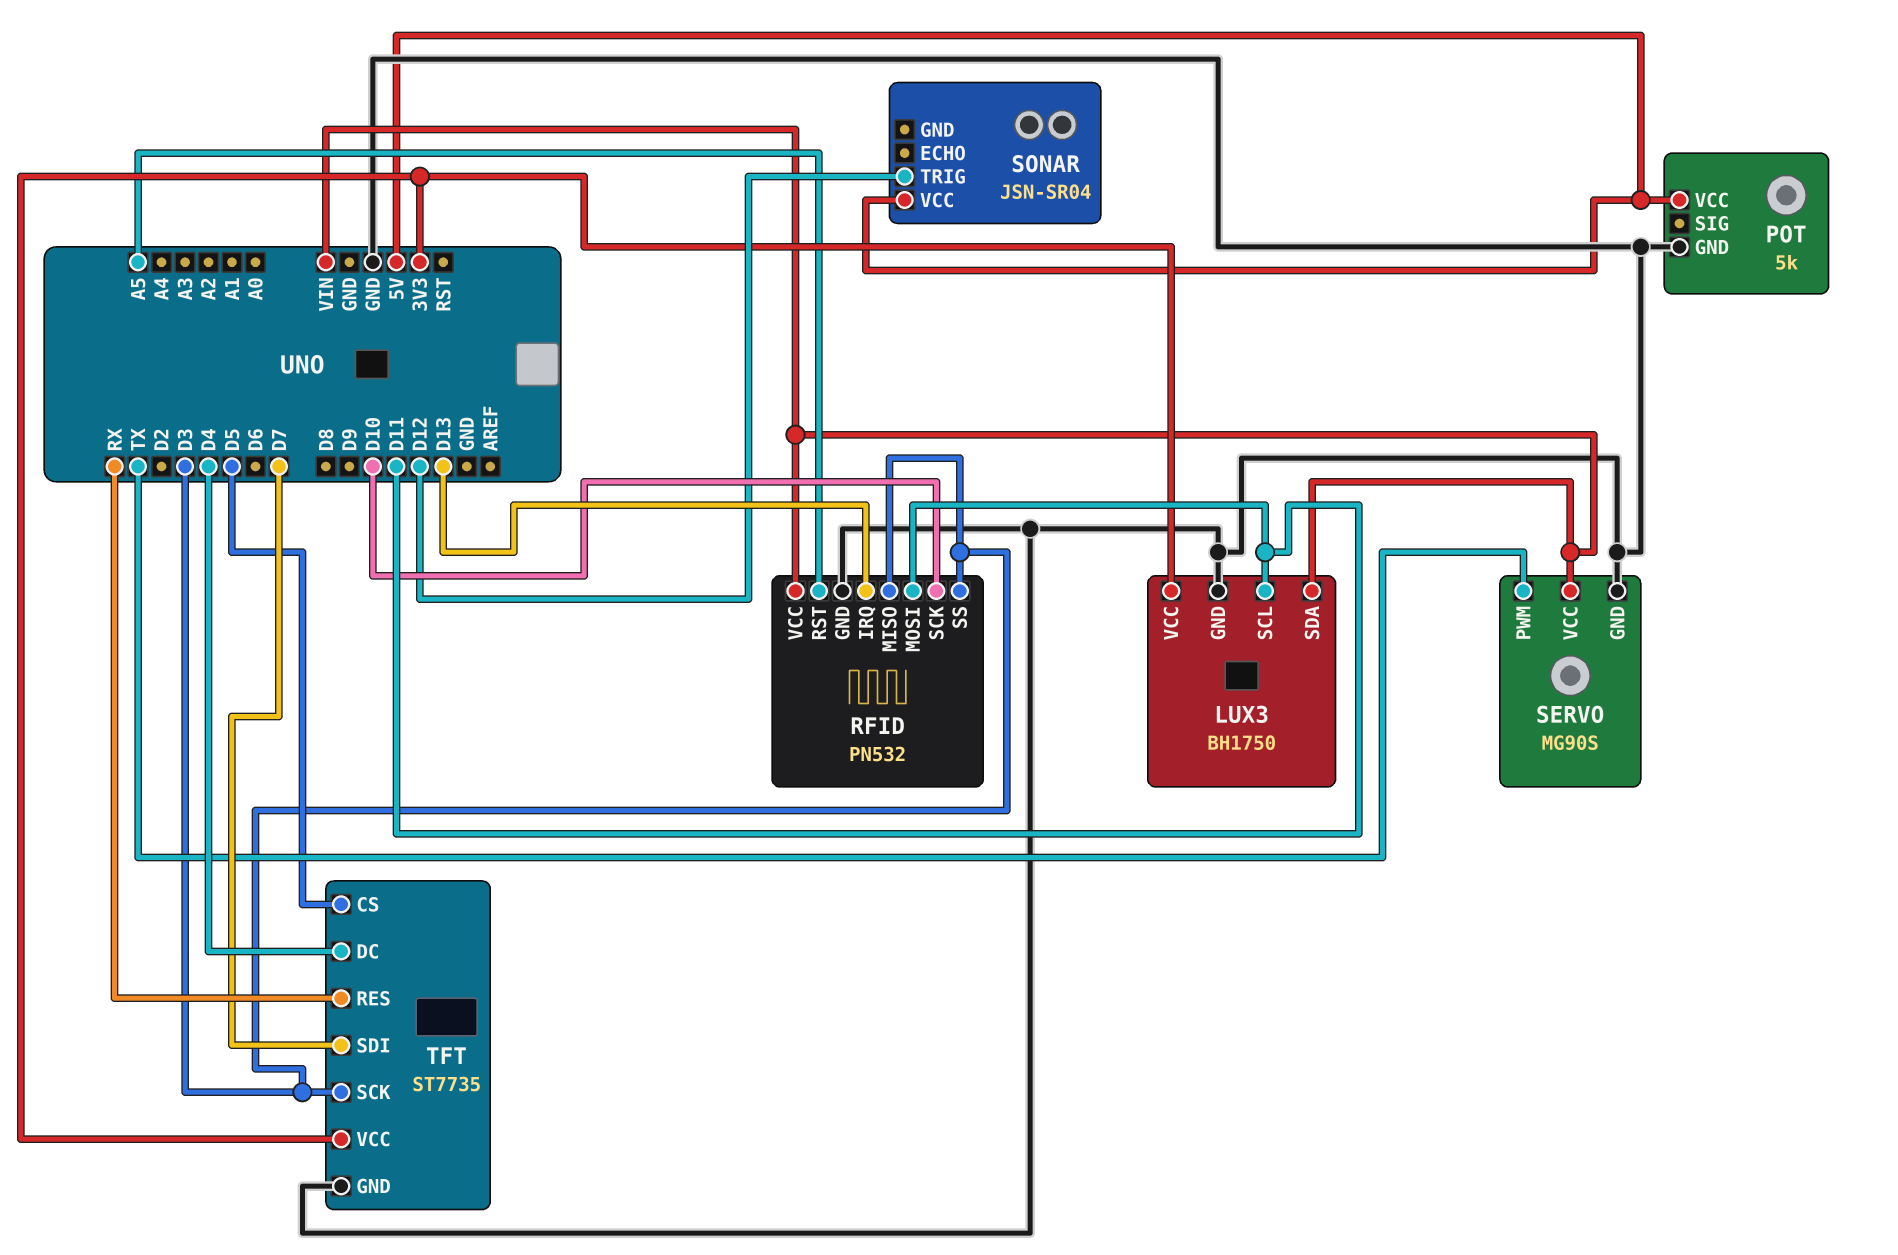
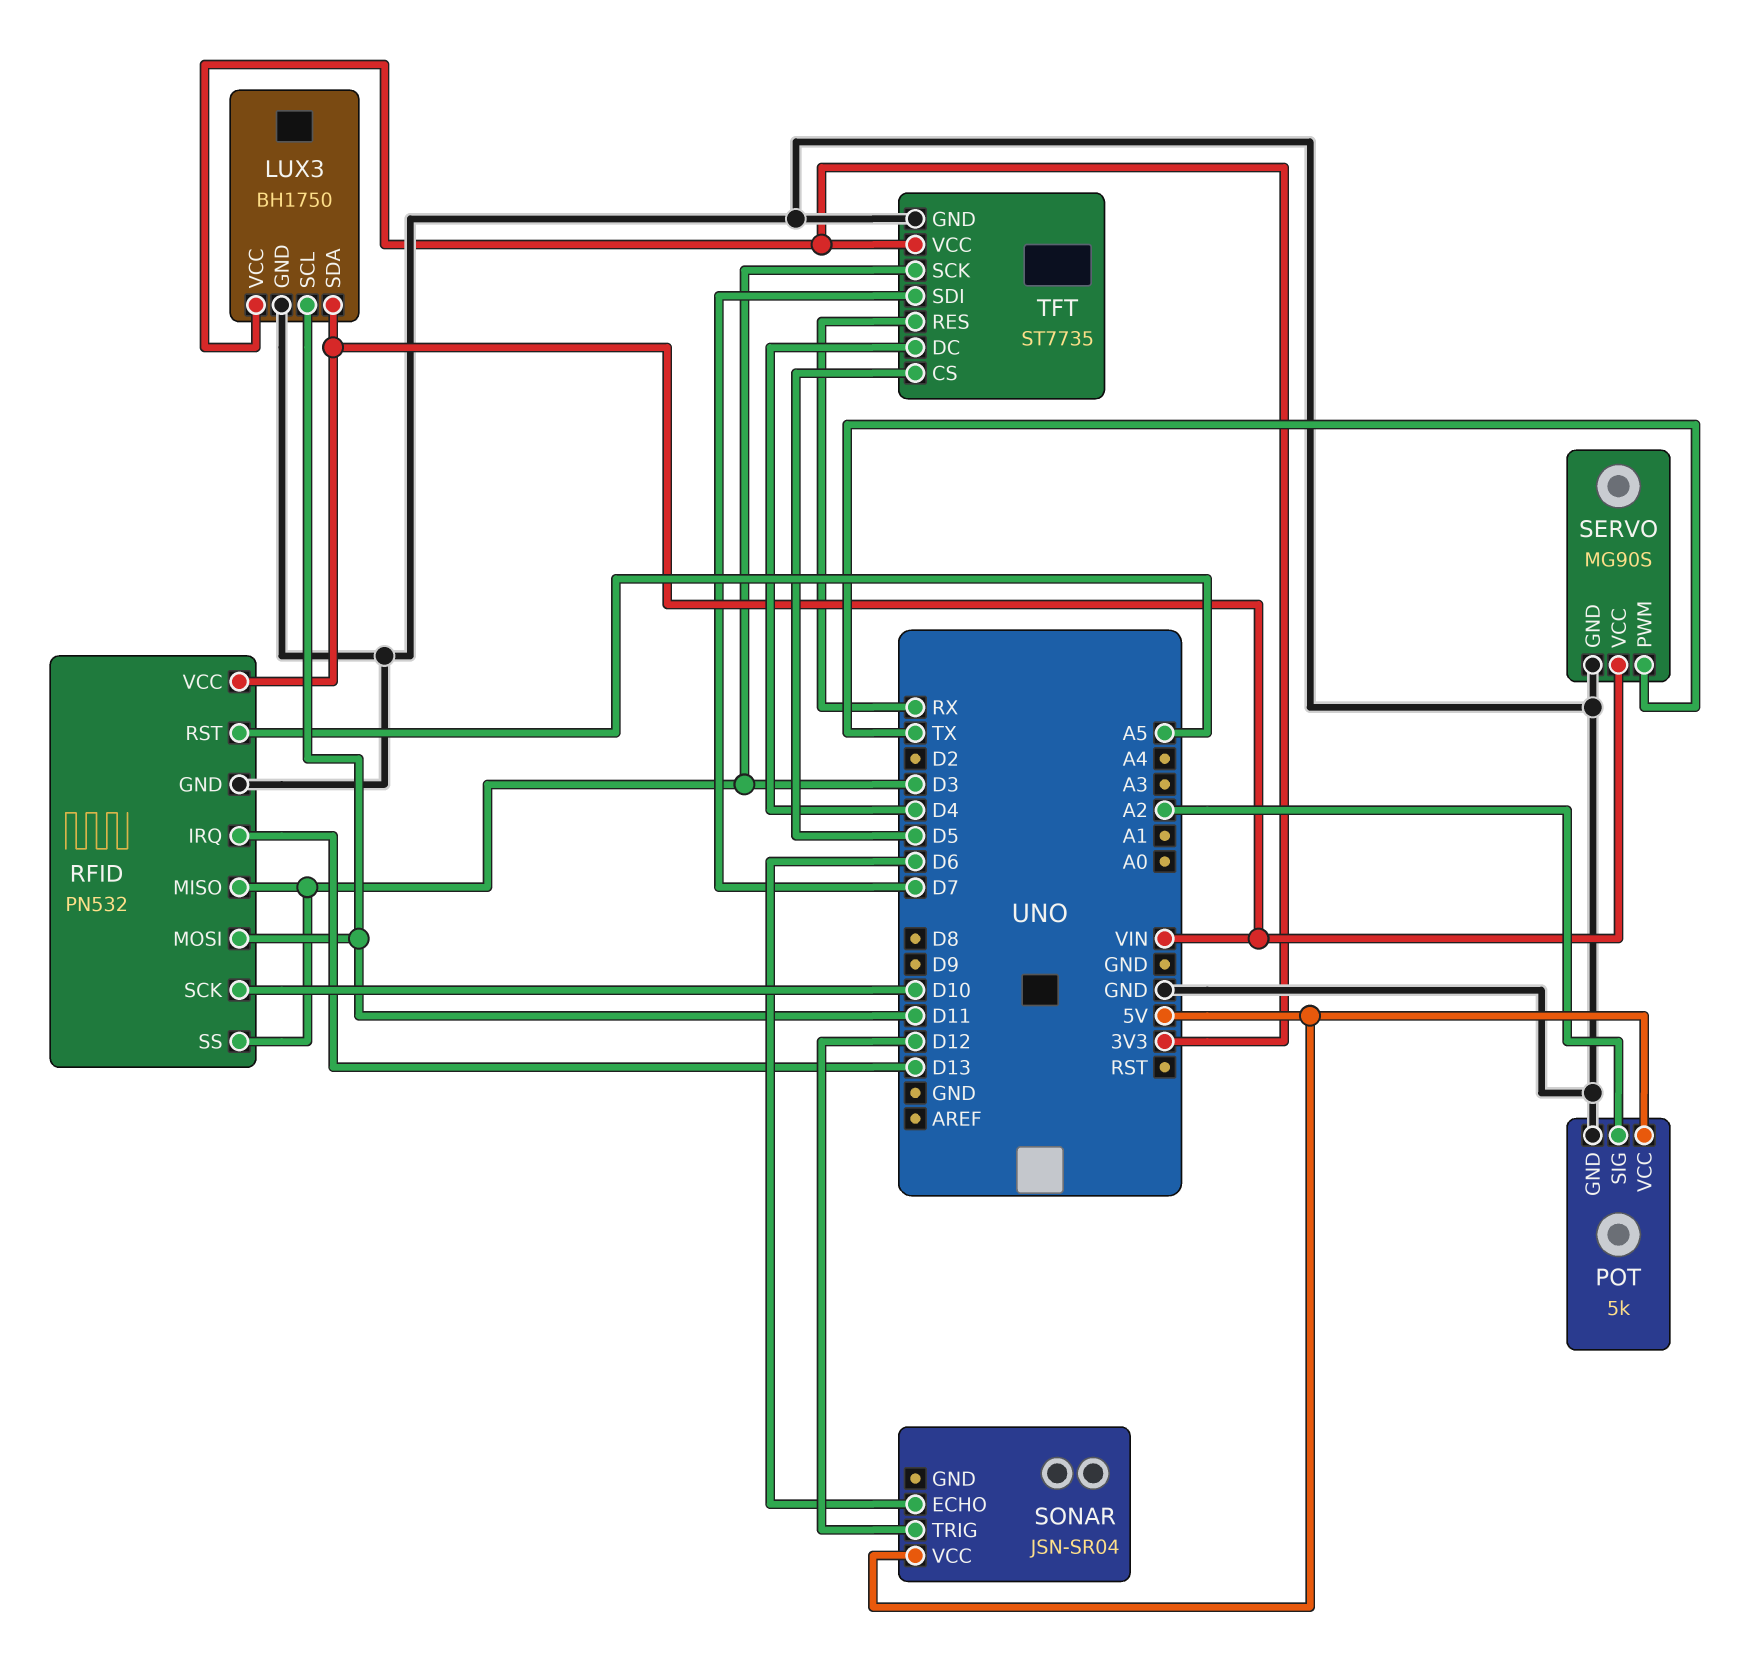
POT pin SIG: none -> A2
SONAR pin ECHO: none -> D6

